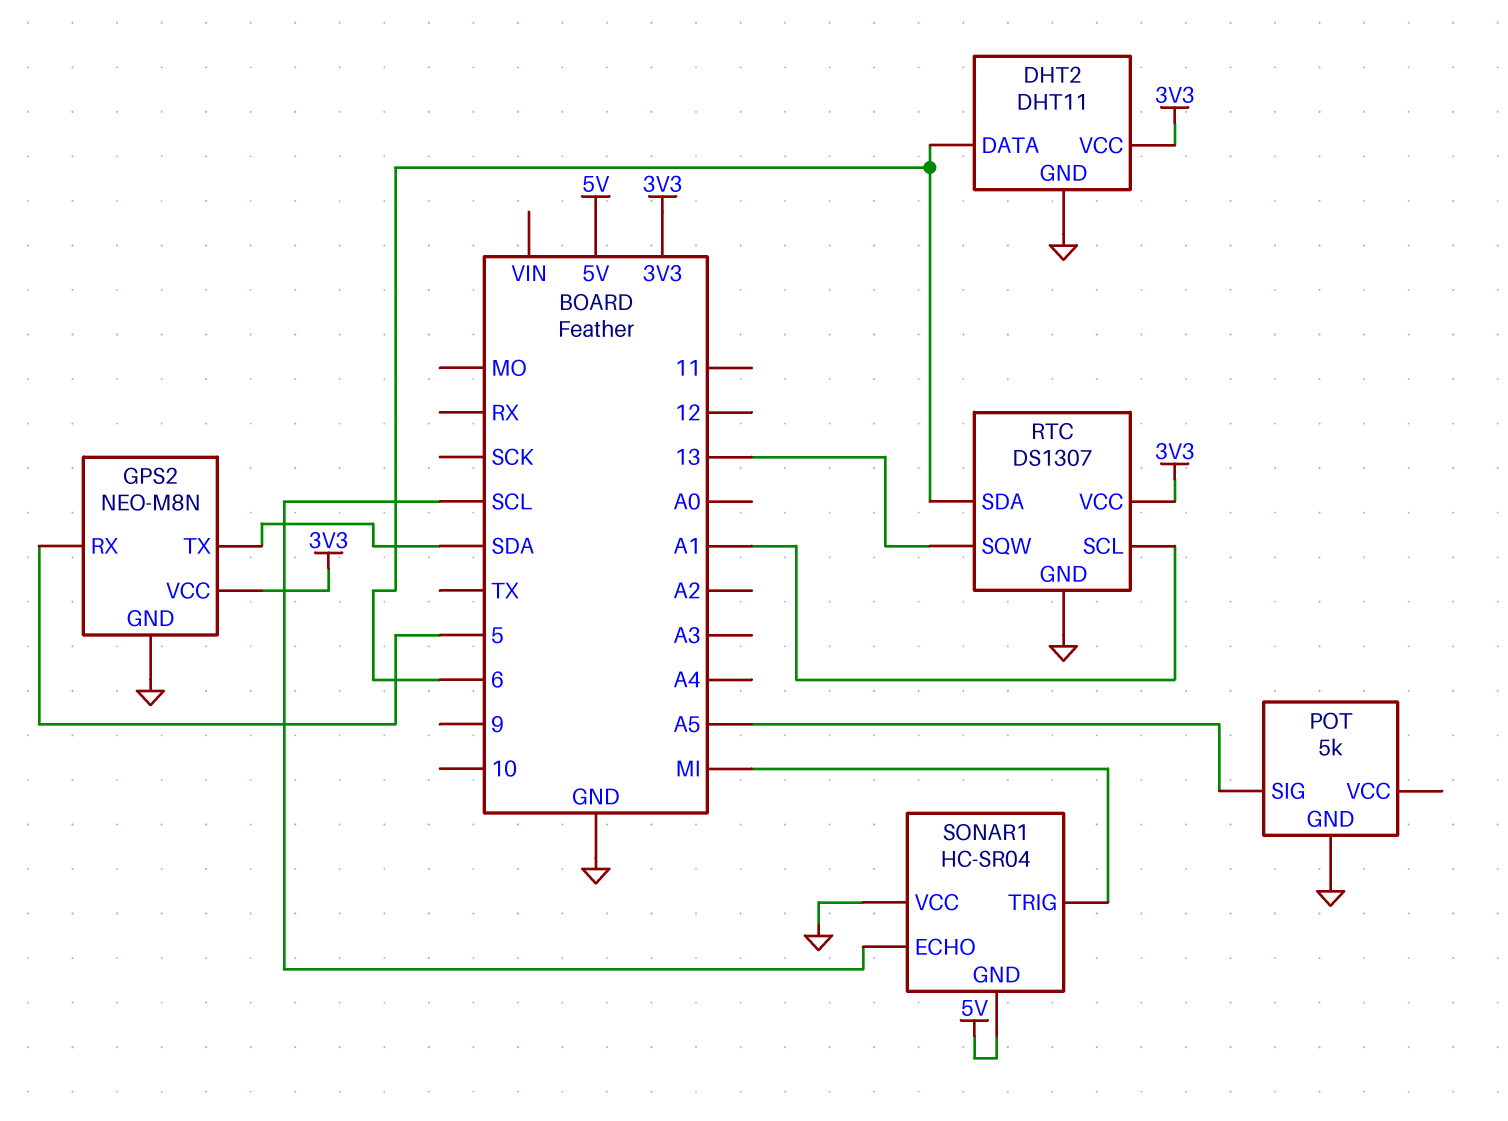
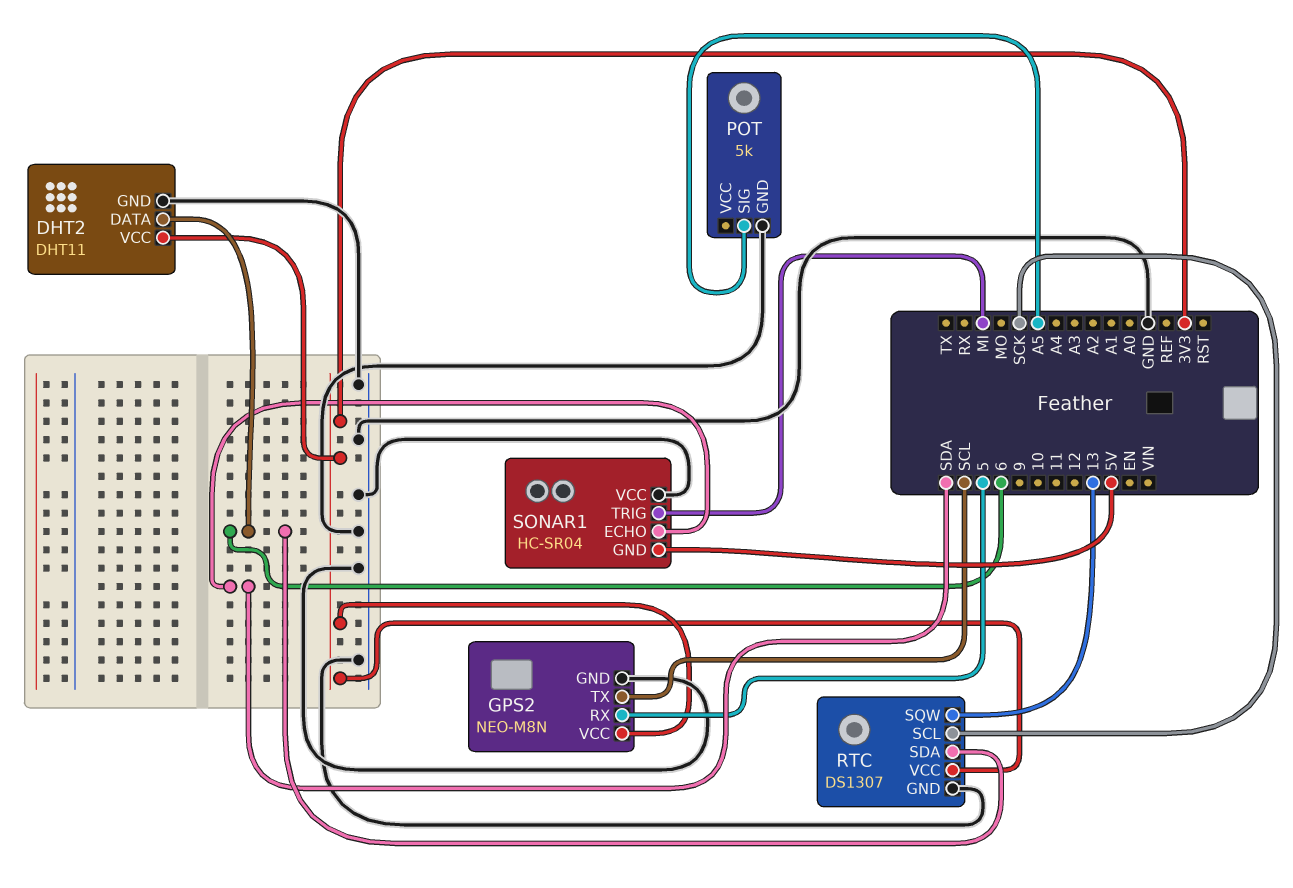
GPS2 pin TX: SDA -> SCL
RTC pin SCL: A1 -> SCK
SONAR1 pin ECHO: SCL -> SDA

